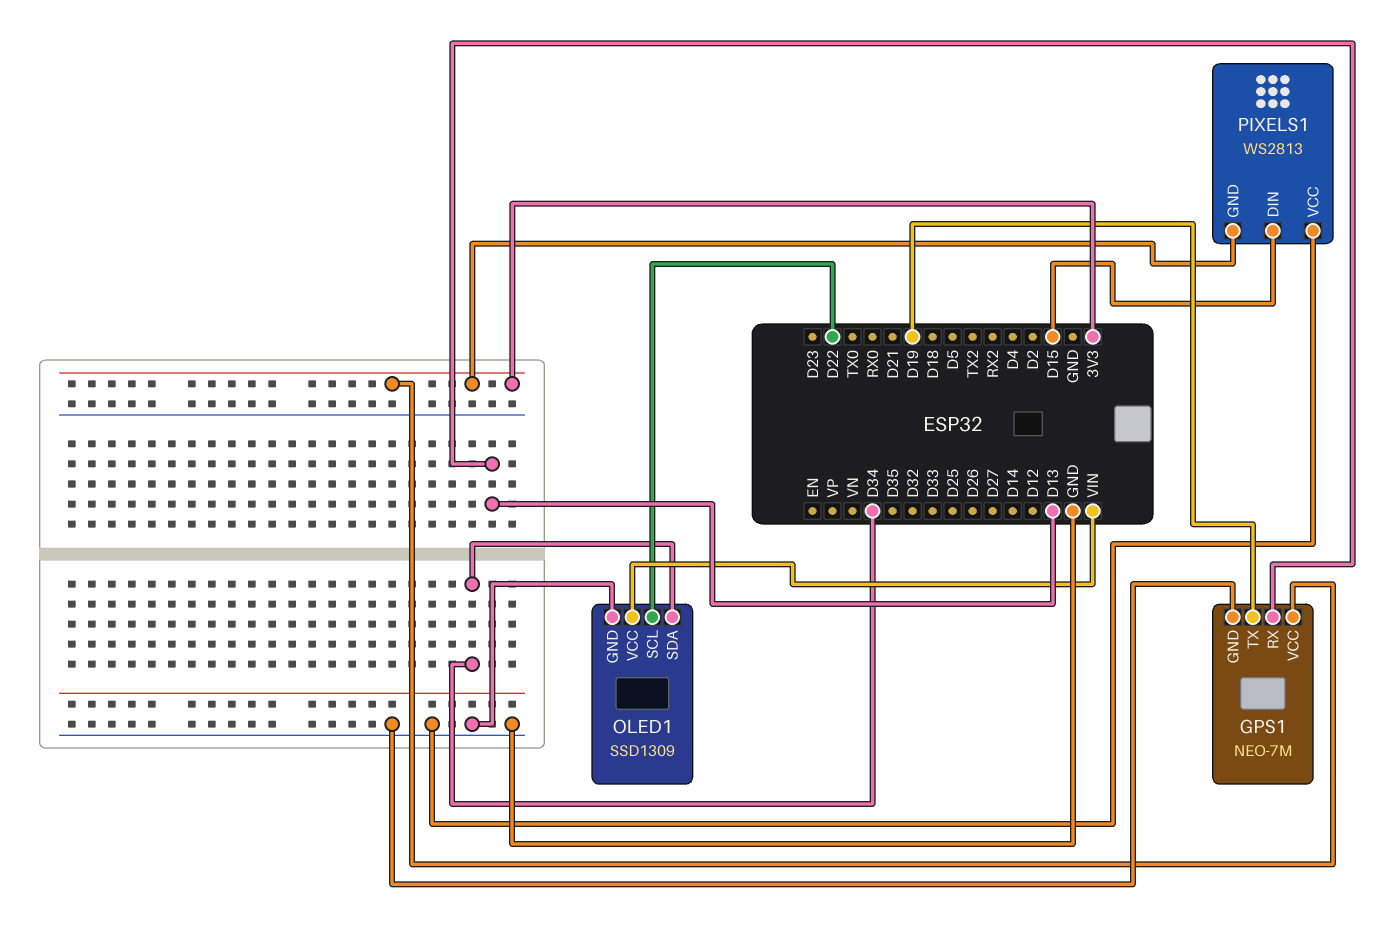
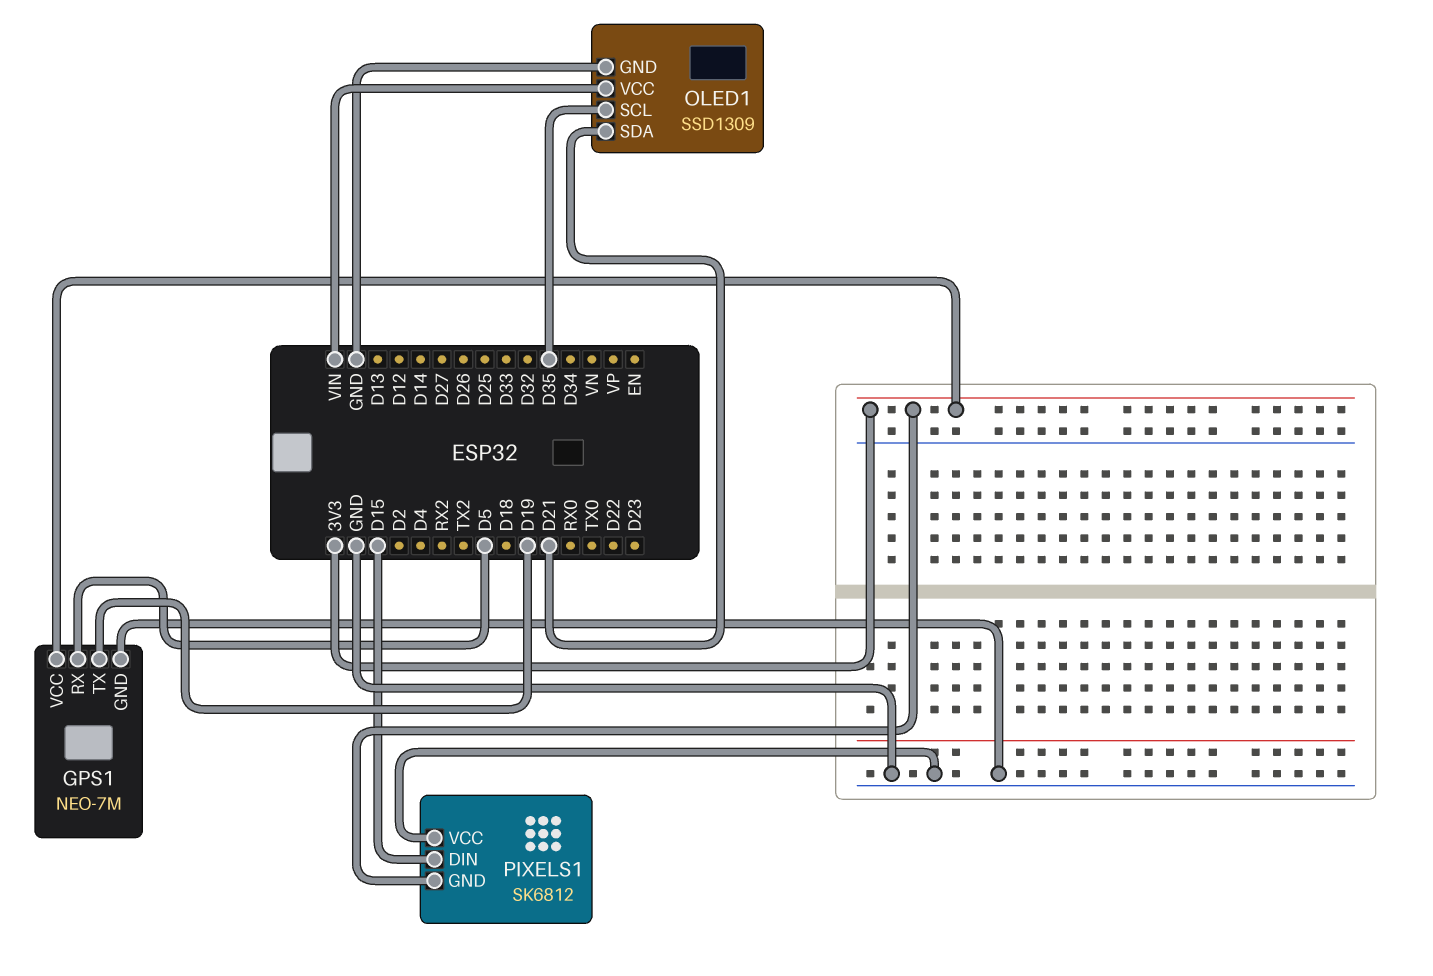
GPS1 pin RX: D13 -> D5
OLED1 pin SCL: D22 -> D35
OLED1 pin SDA: D34 -> D21
PIXELS1: WS2813 -> SK6812

